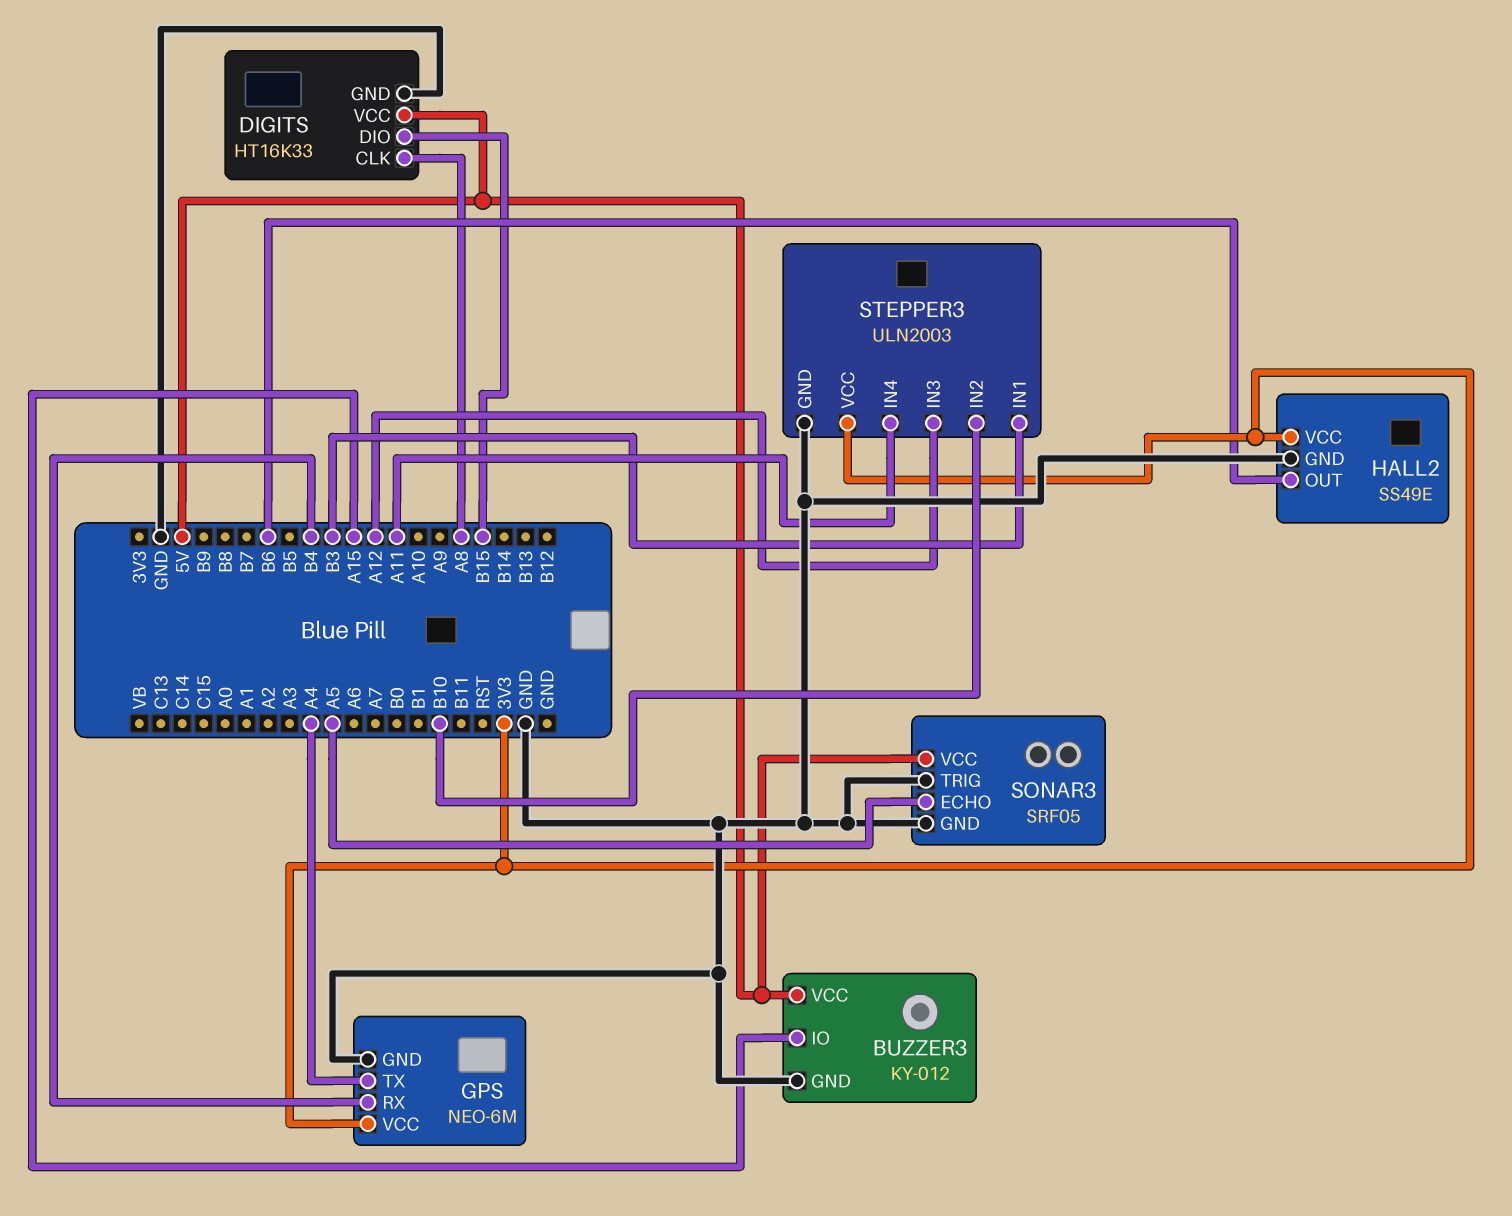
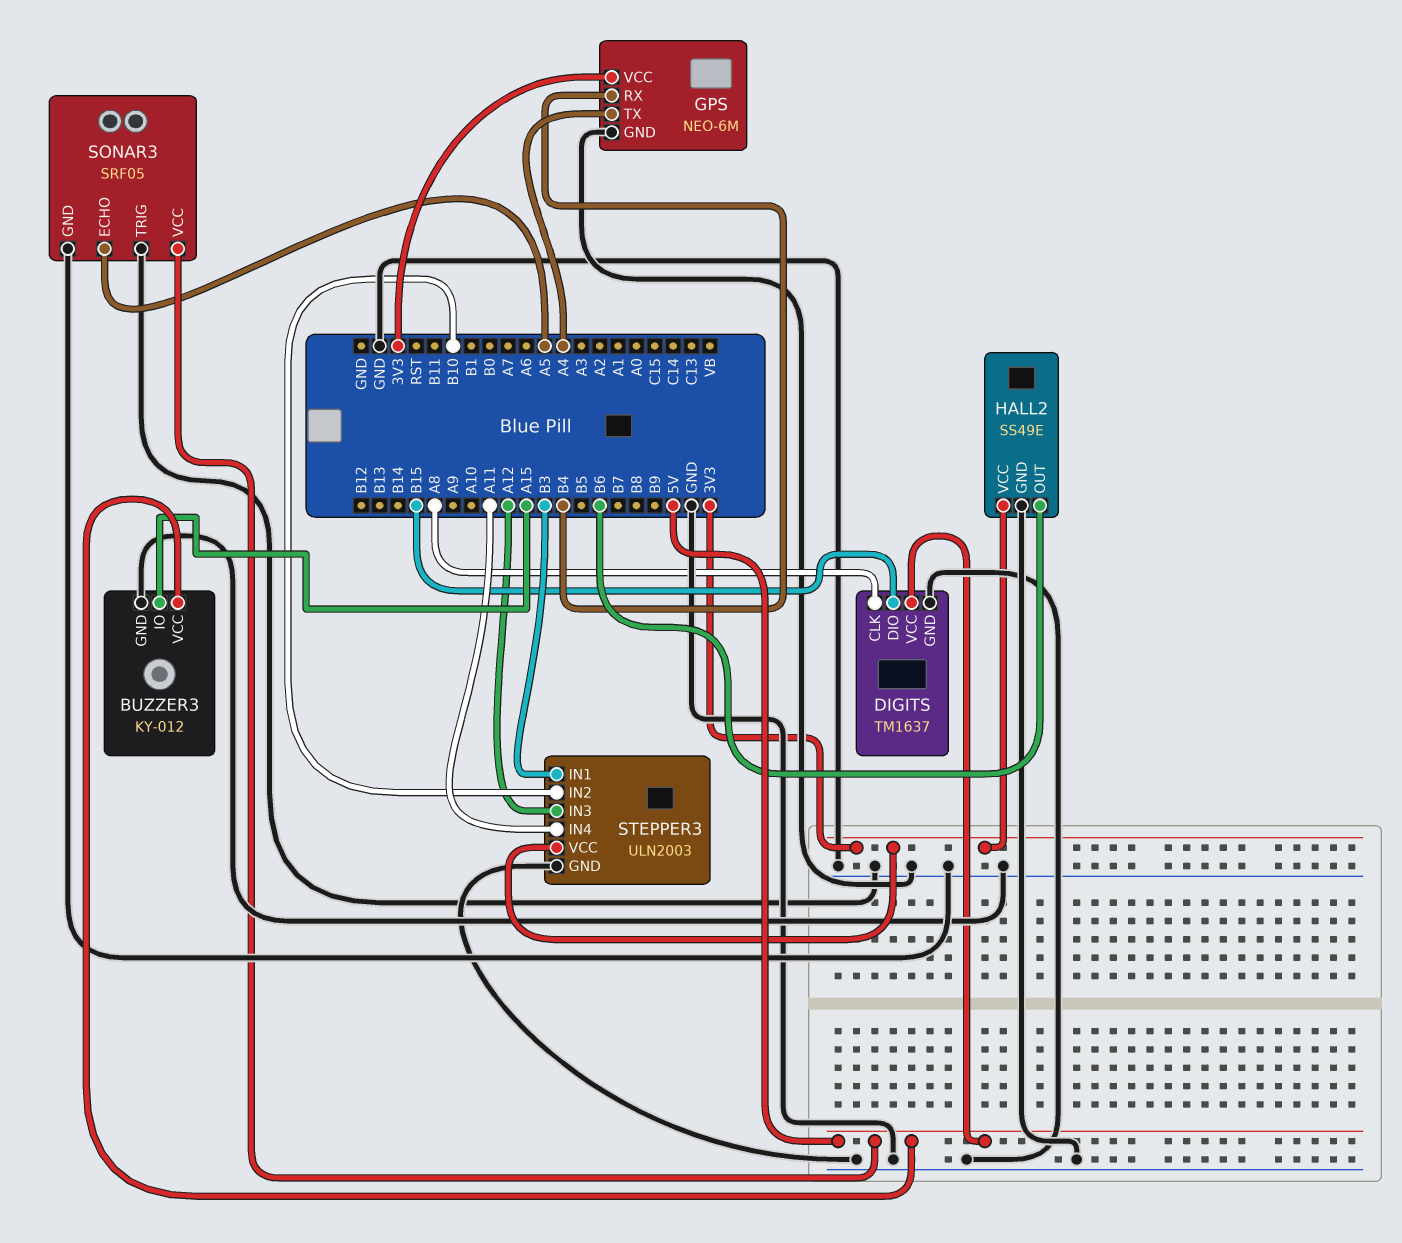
DIGITS: HT16K33 -> TM1637

